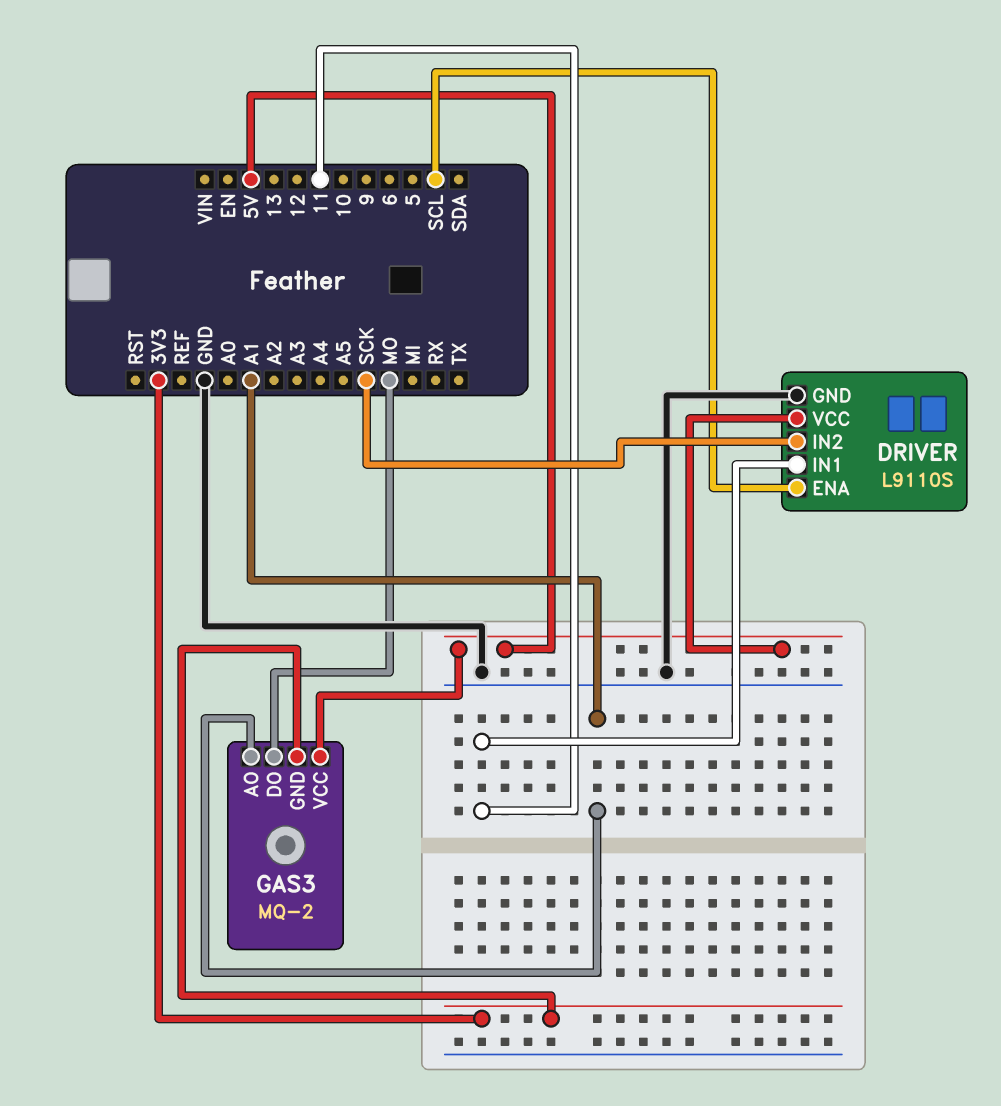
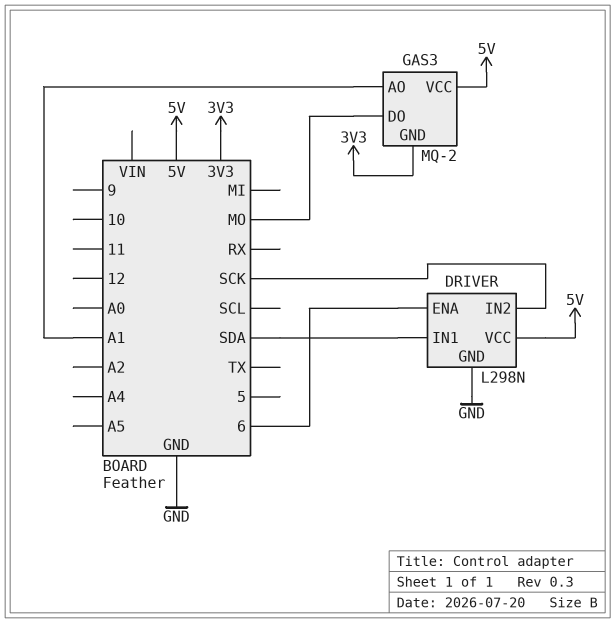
DRIVER: L9110S -> L298N
DRIVER pin ENA: SCL -> 6
DRIVER pin IN1: 11 -> SDA

